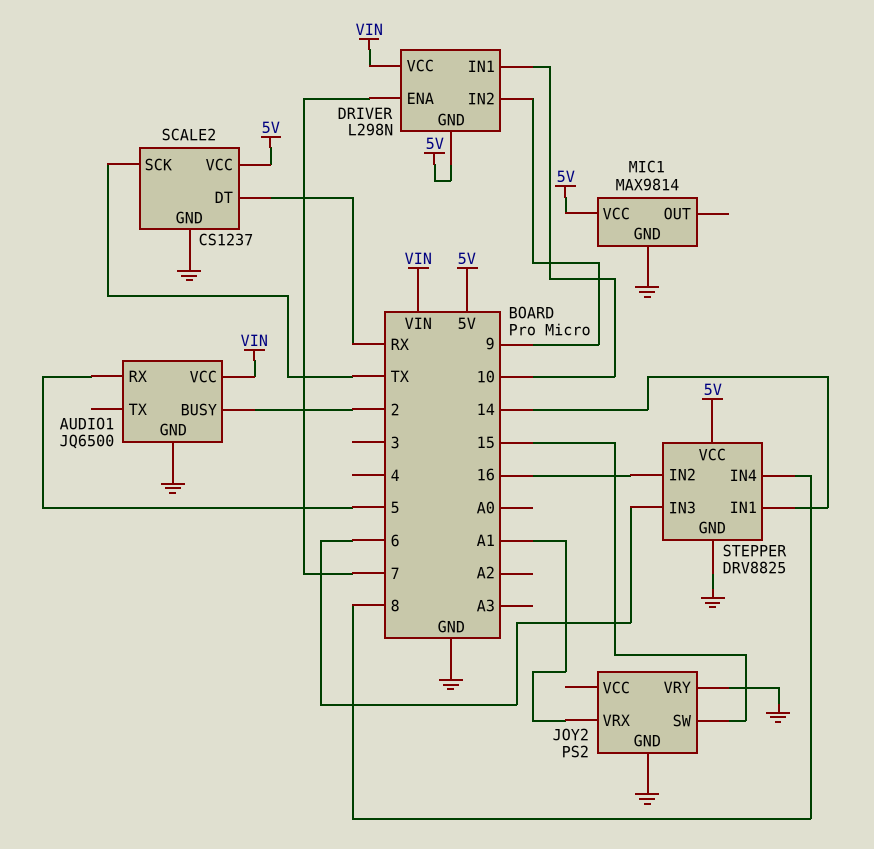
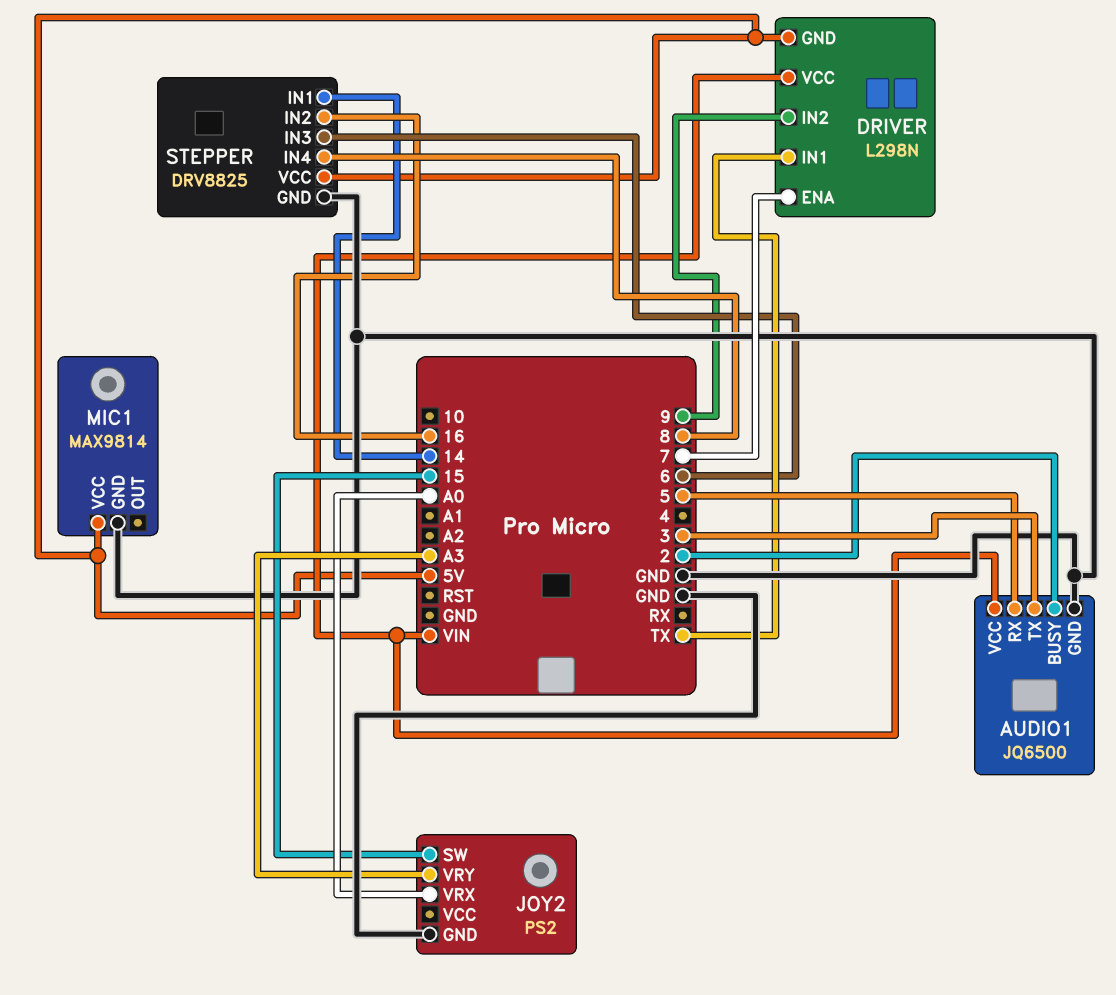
AUDIO1 pin TX: none -> 3
DRIVER pin IN1: 10 -> TX
JOY2 pin VRX: A1 -> A0
JOY2 pin VRY: GND -> A3
SCALE2: CS1237 -> none
SCALE2 pin DT: RX -> none
SCALE2 pin GND: GND -> none
SCALE2 pin SCK: TX -> none
SCALE2 pin VCC: 5V -> none

